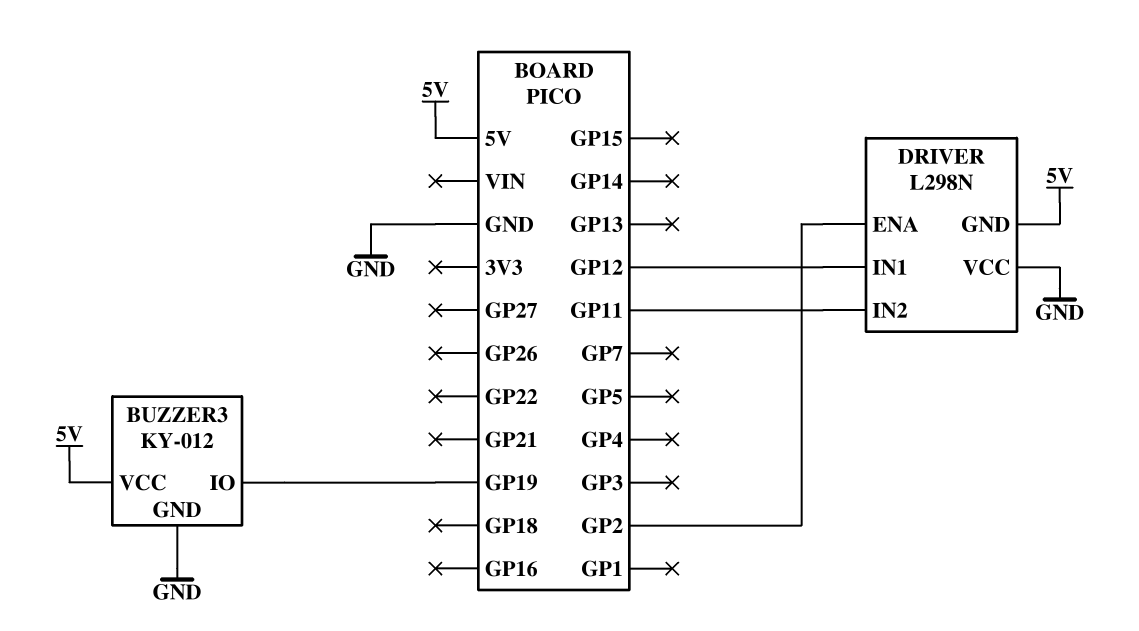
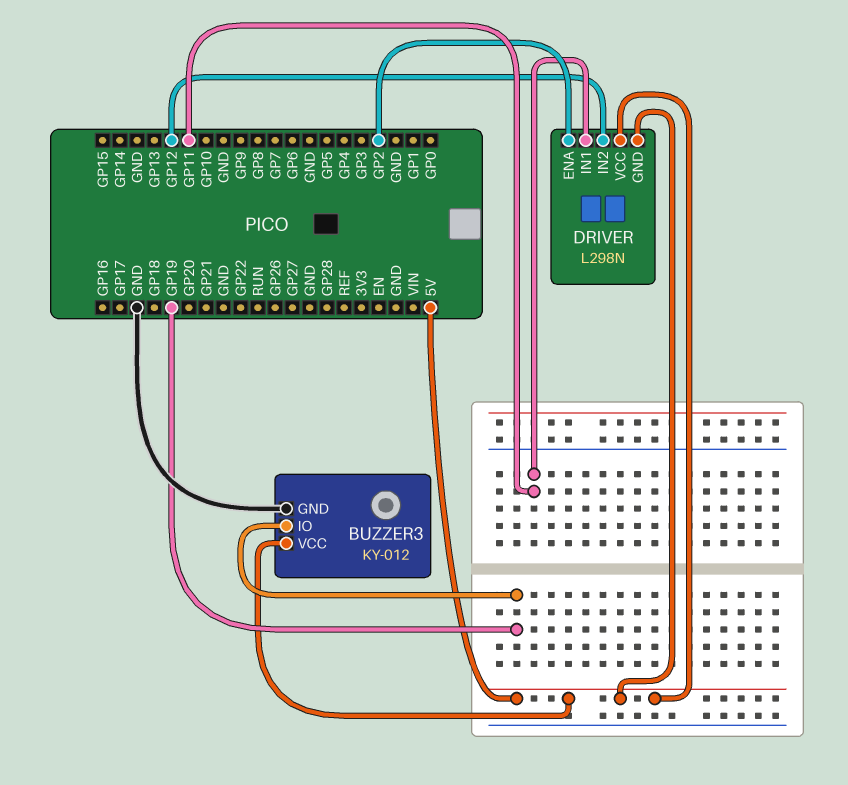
DRIVER pin IN1: GP12 -> GP11
DRIVER pin IN2: GP11 -> GP12
DRIVER pin VCC: GND -> 5V

